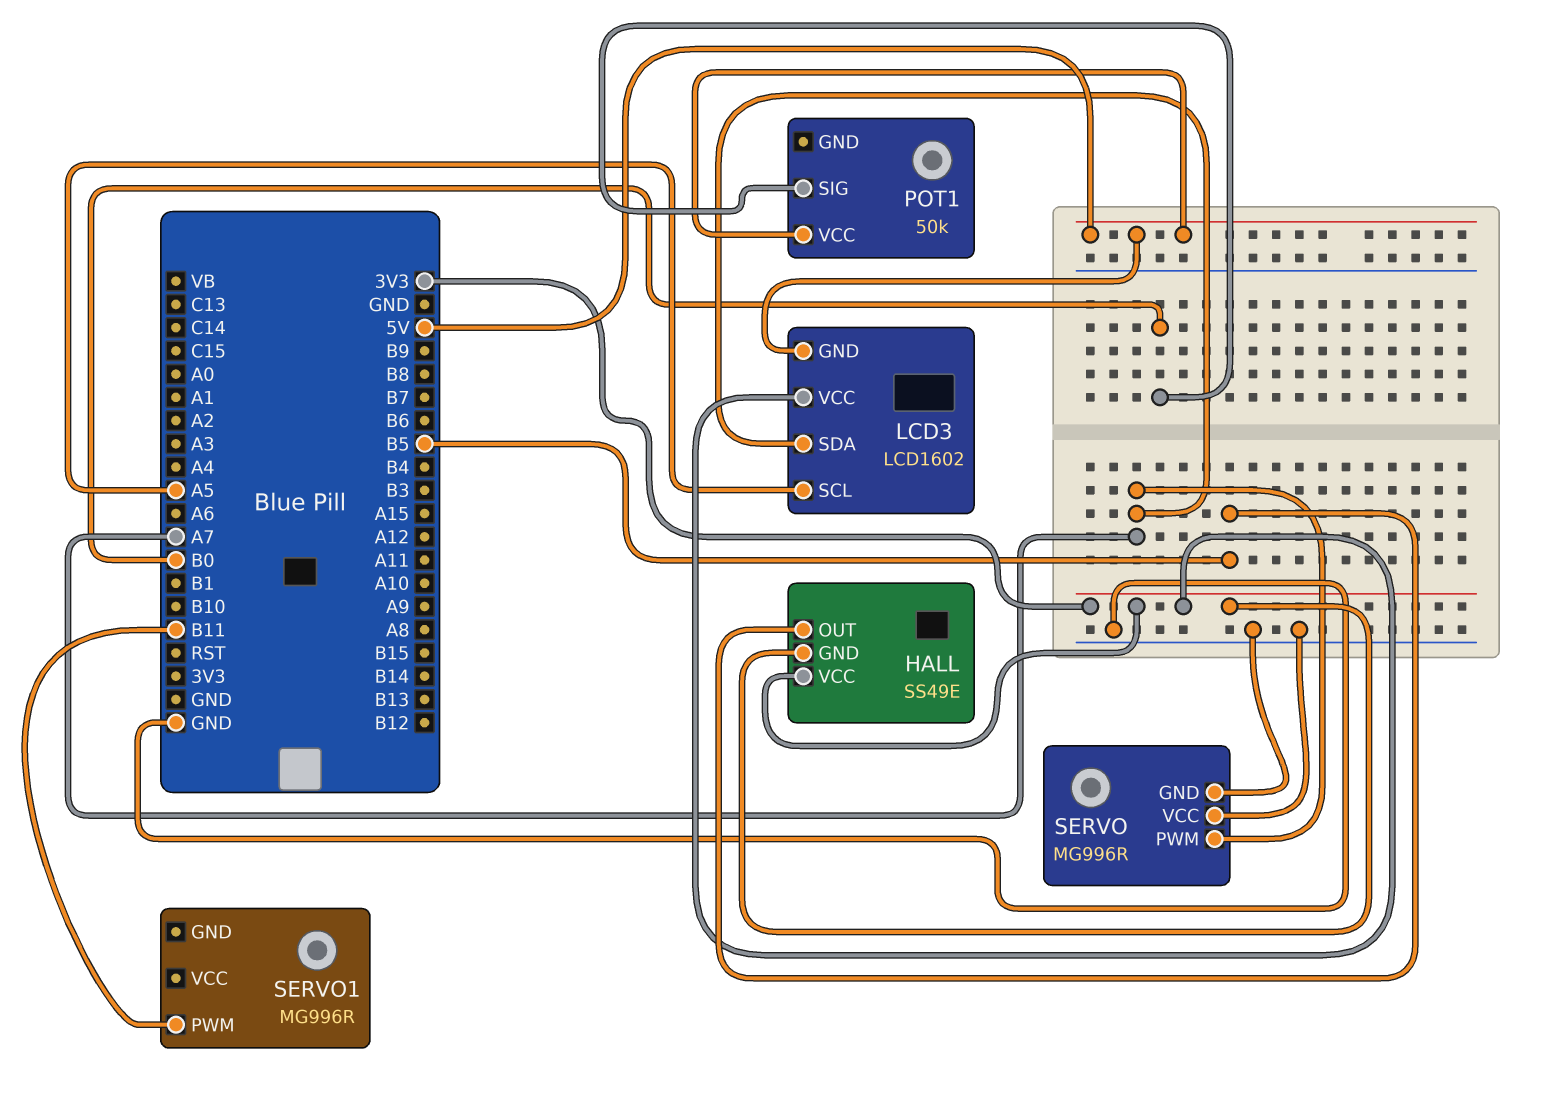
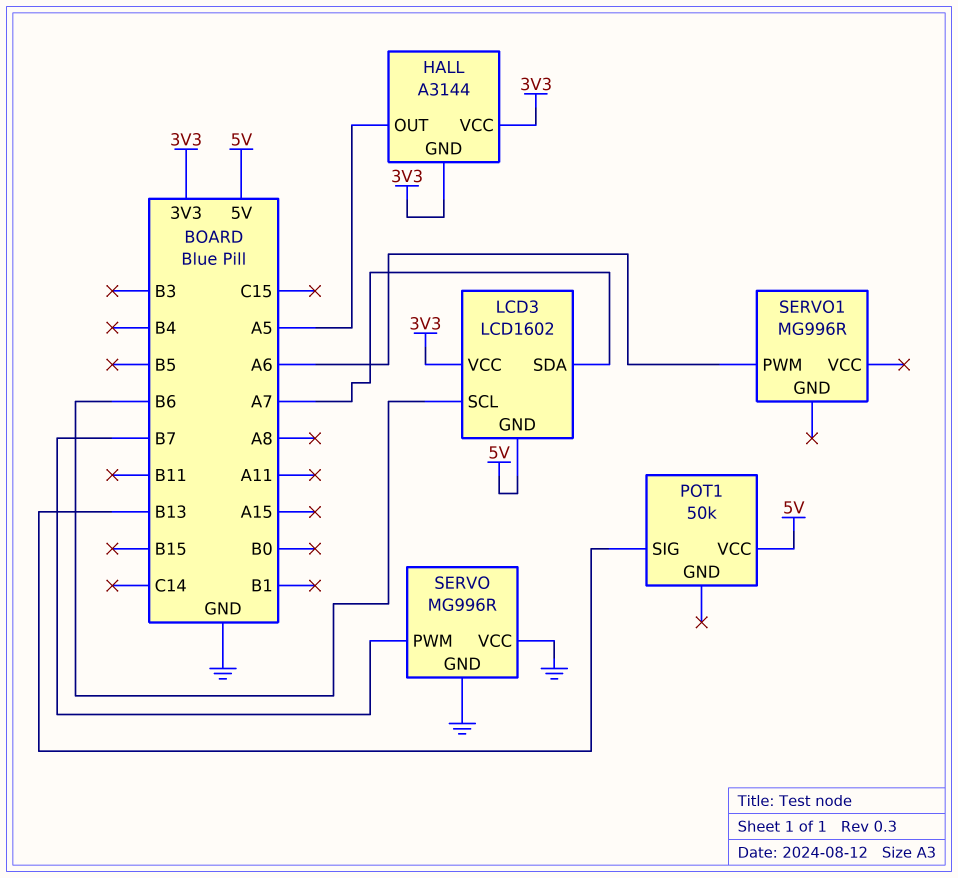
HALL: SS49E -> A3144
HALL pin OUT: B5 -> A5
LCD3 pin SCL: A5 -> B6
POT1 pin SIG: B0 -> B13
SERVO pin PWM: A7 -> B7
SERVO1 pin PWM: B11 -> A6

